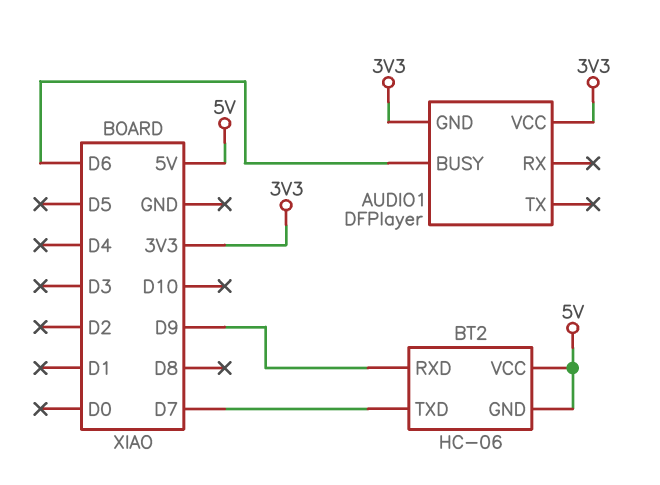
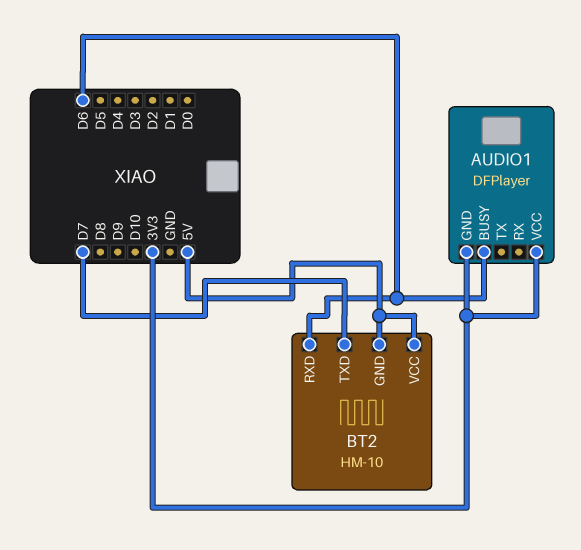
BT2: HC-06 -> HM-10
BT2 pin RXD: D9 -> D6

